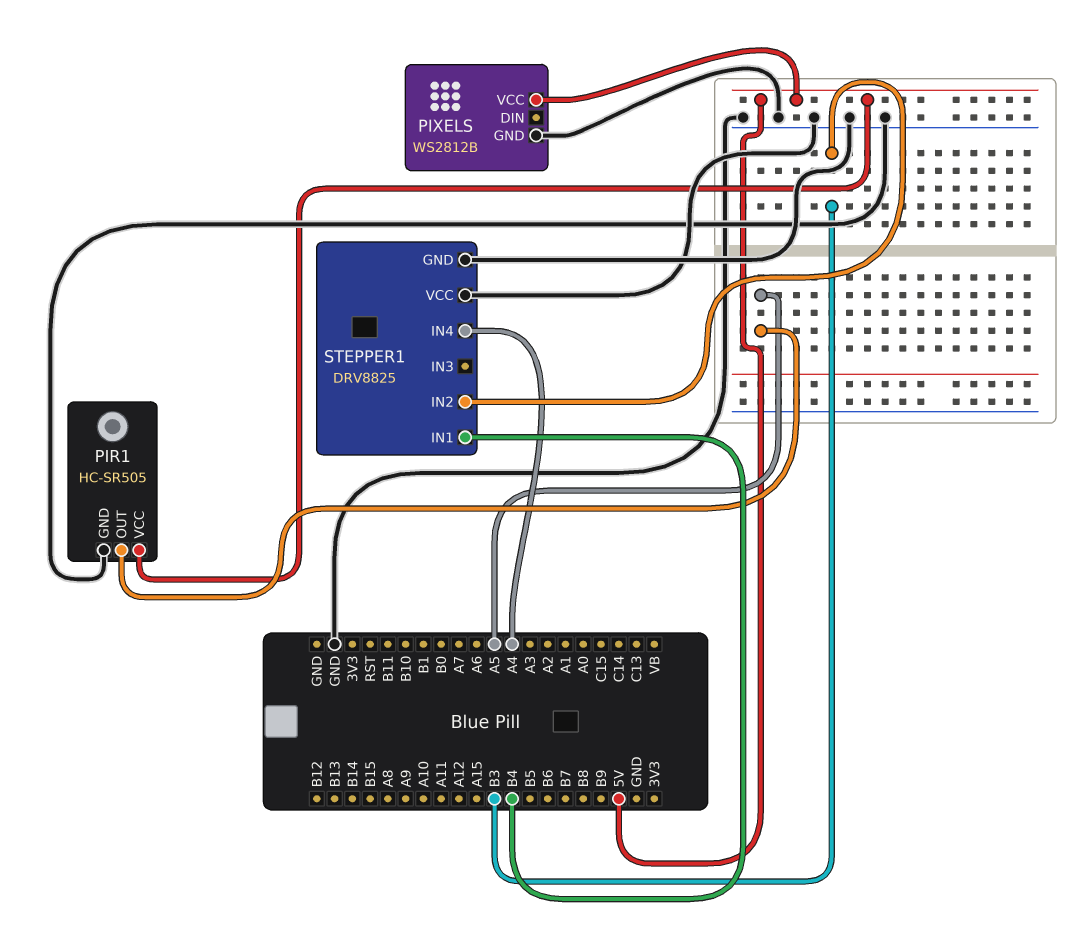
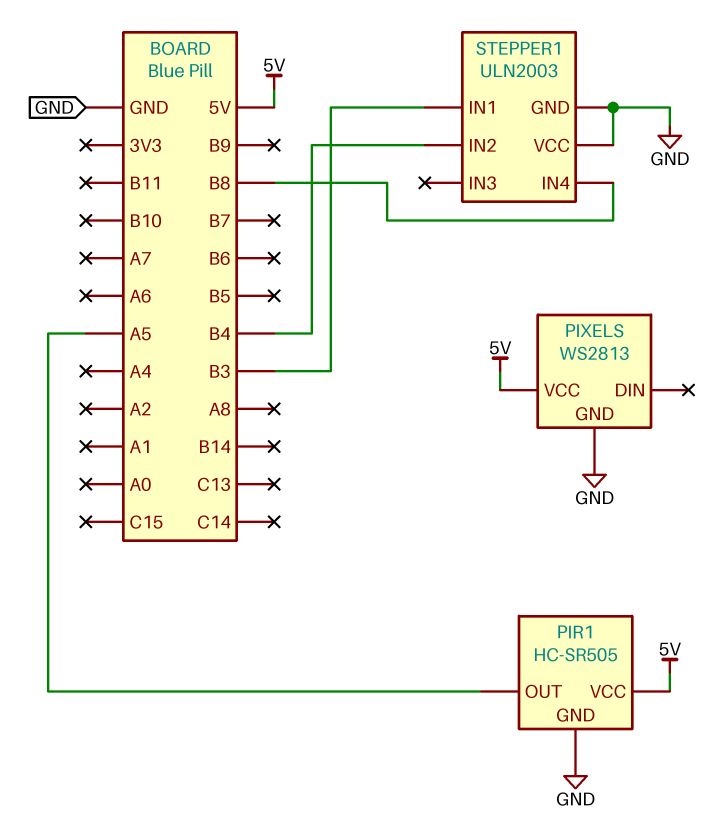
PIXELS: WS2812B -> WS2813
STEPPER1: DRV8825 -> ULN2003
STEPPER1 pin IN1: B4 -> B3
STEPPER1 pin IN2: B3 -> B4
STEPPER1 pin IN4: A4 -> B8

